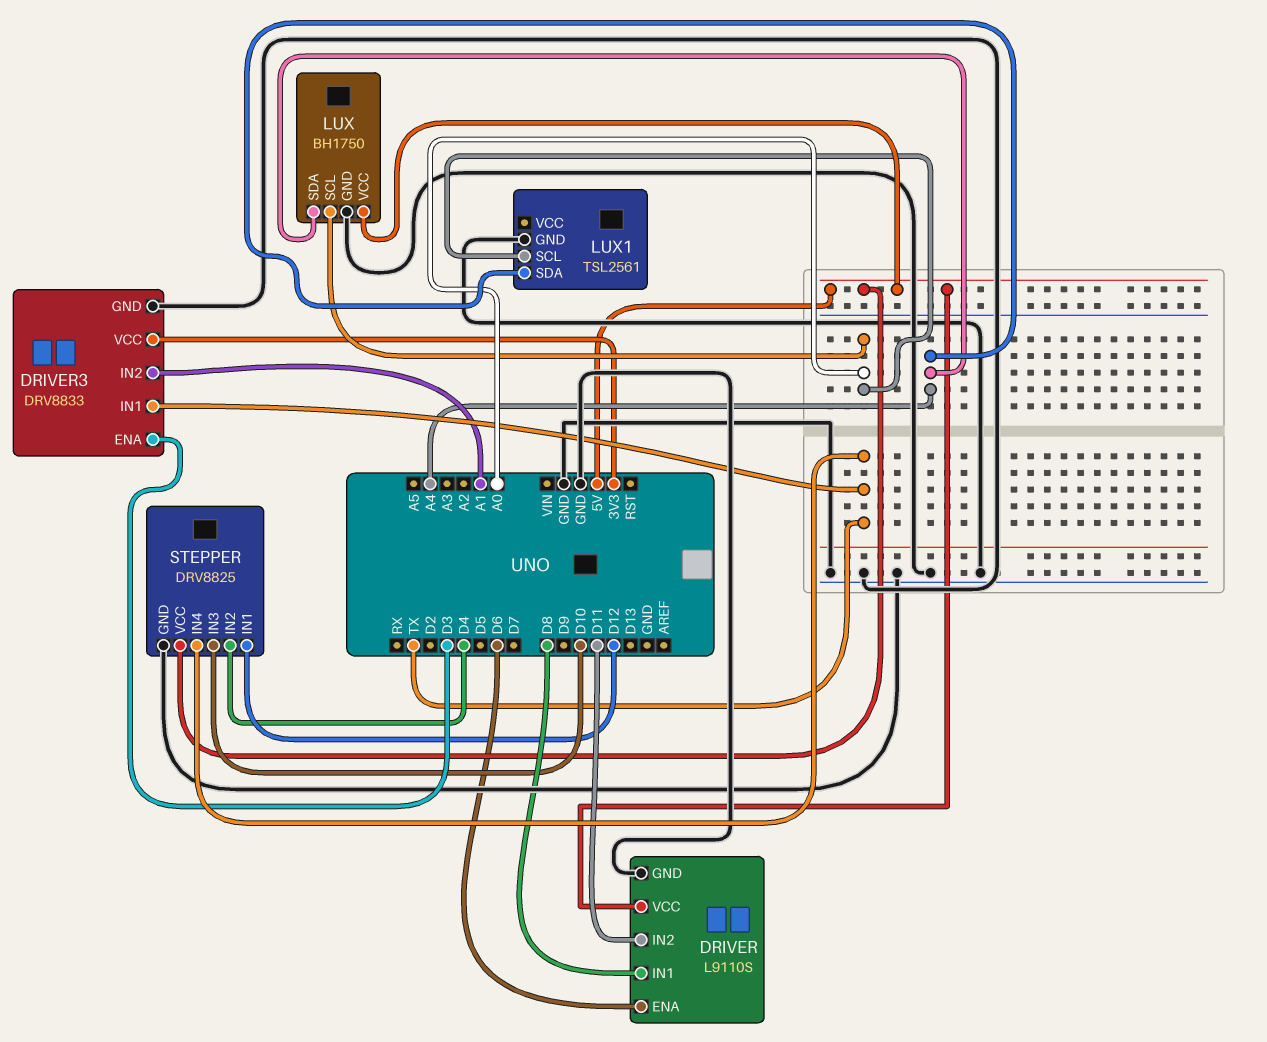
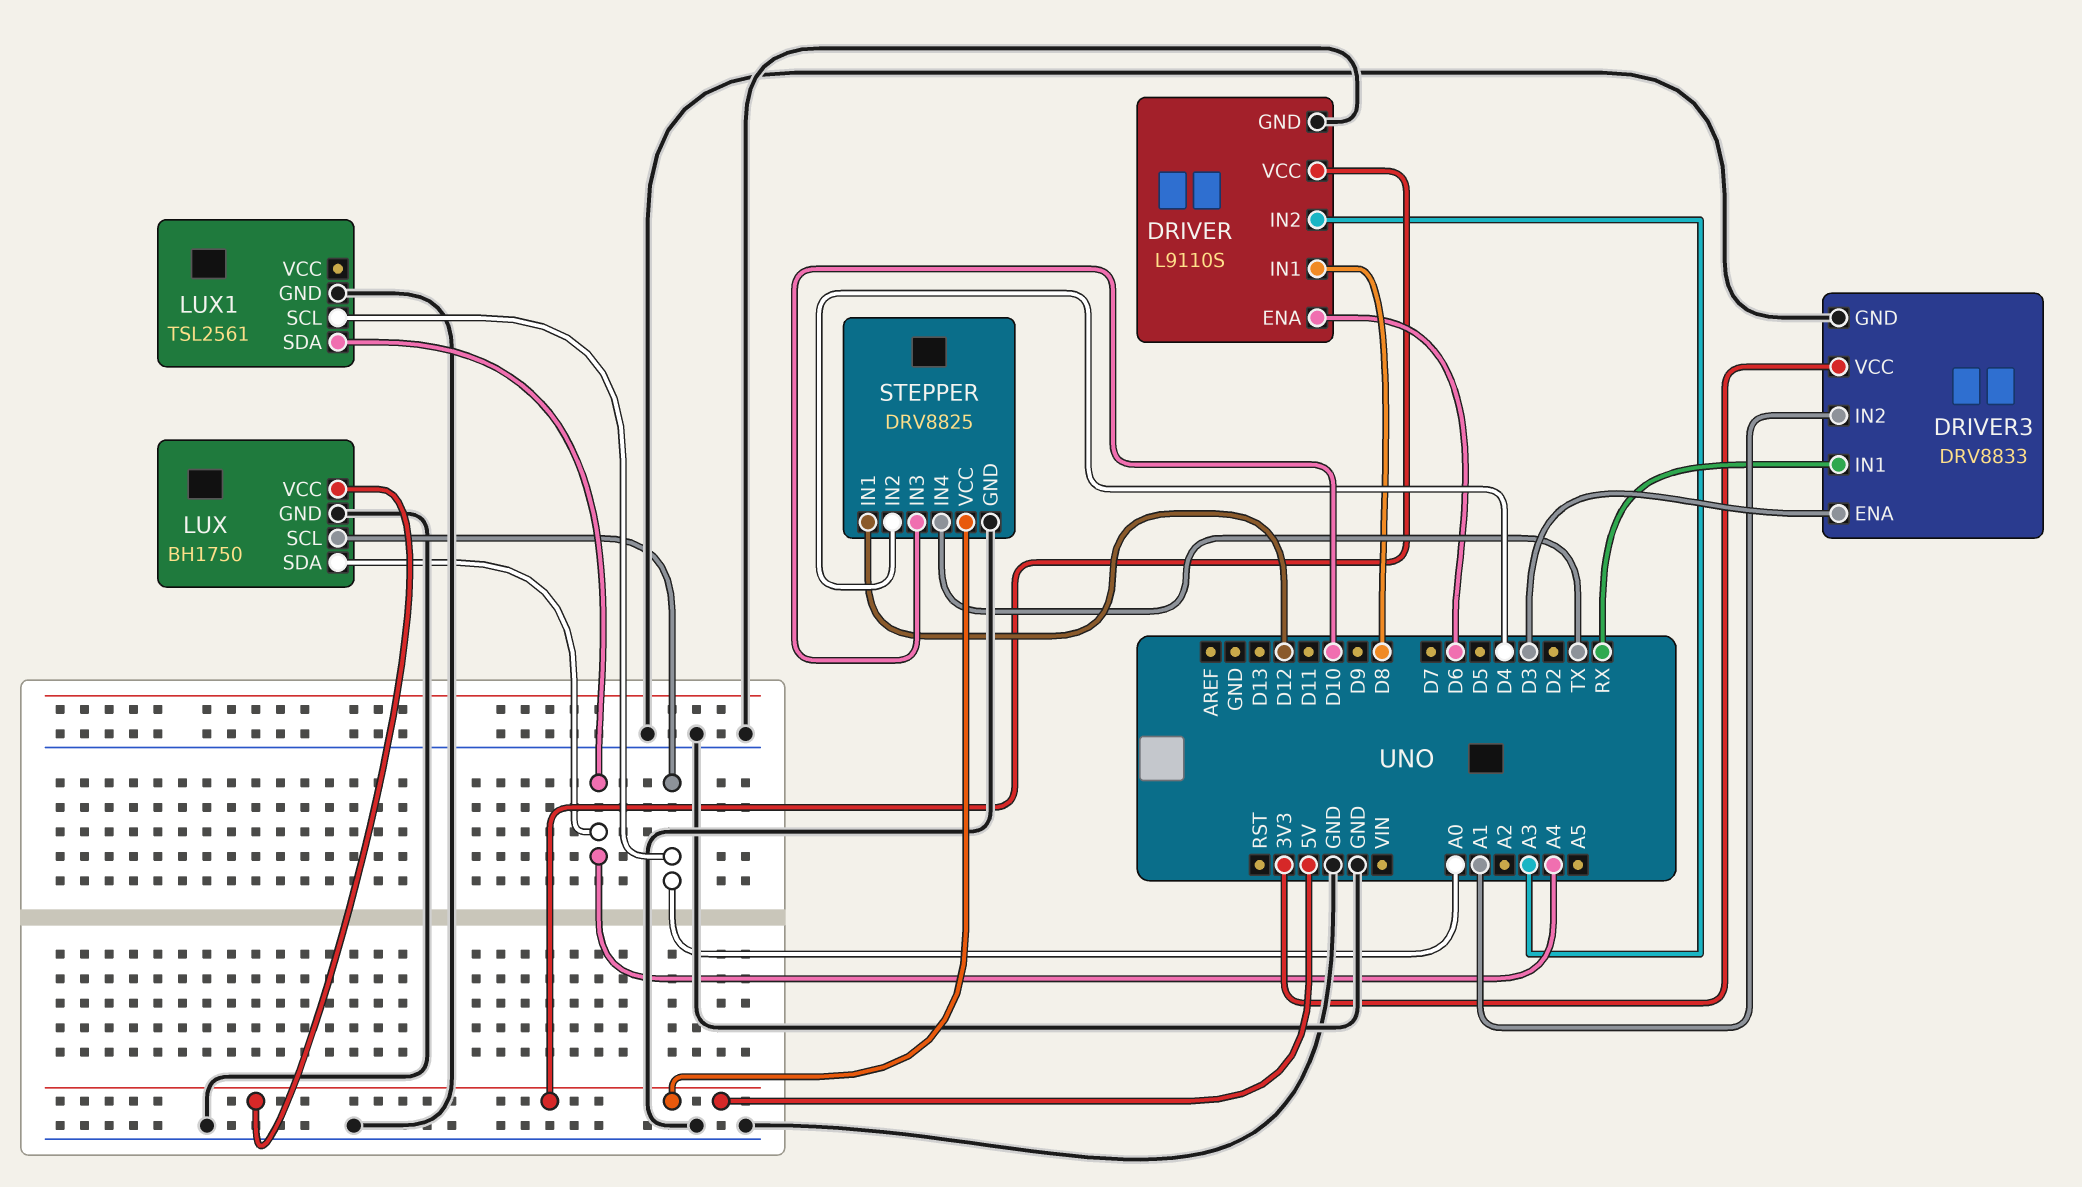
DRIVER pin IN2: D11 -> A3
DRIVER3 pin IN1: TX -> RX

